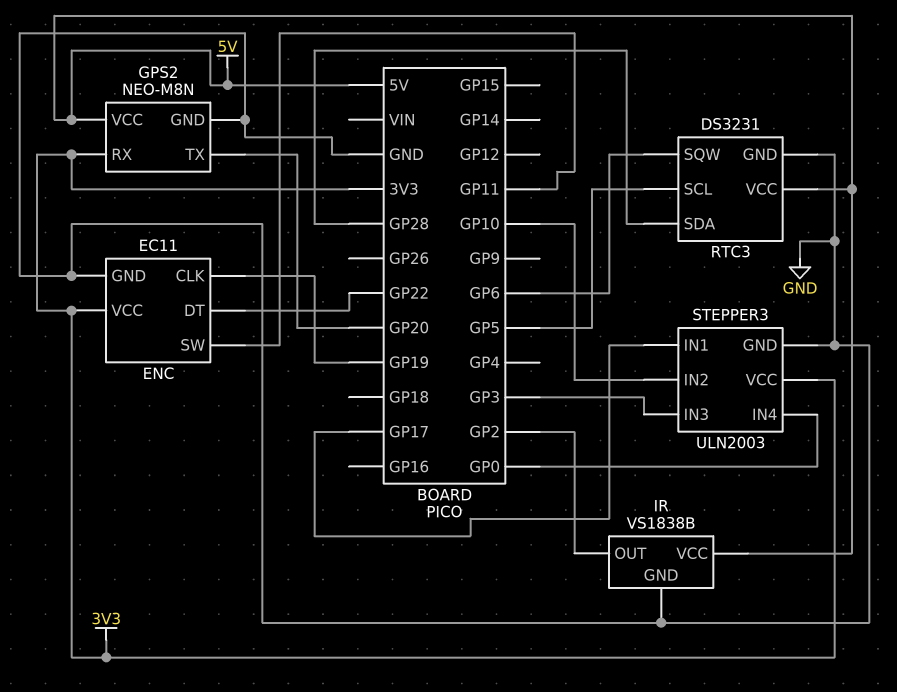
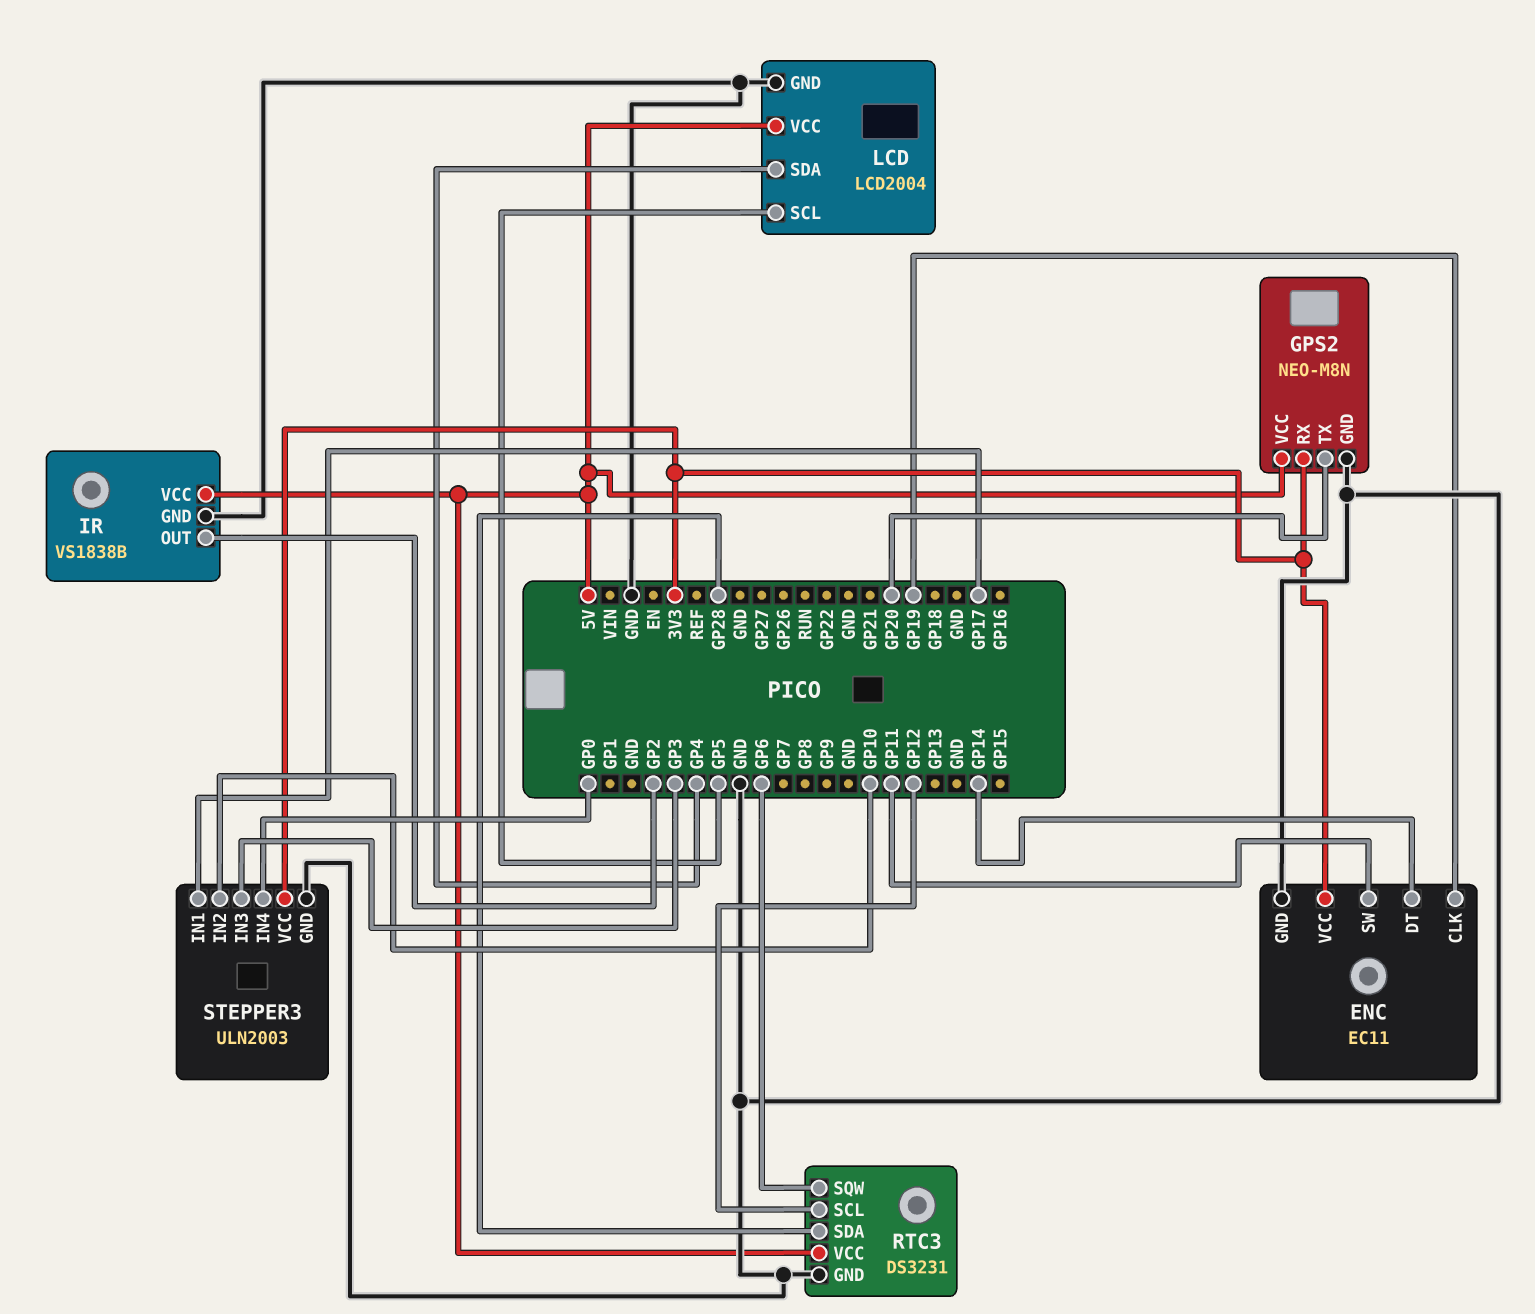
ENC pin DT: GP22 -> GP14
LCD: none -> LCD2004
LCD pin GND: none -> GND
LCD pin SCL: none -> GP5
LCD pin SDA: none -> GP4
LCD pin VCC: none -> 5V
RTC3 pin SCL: GP5 -> GP12

